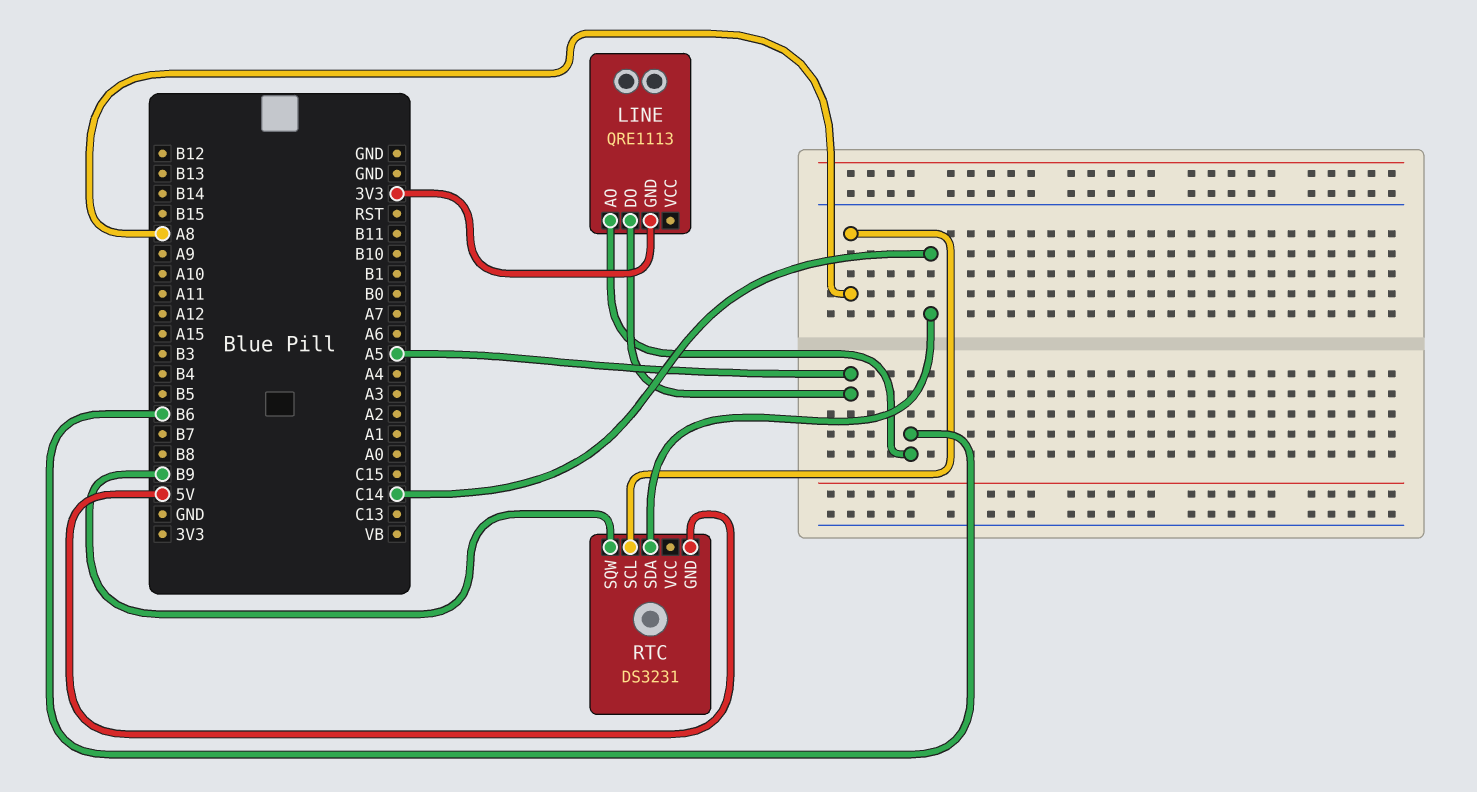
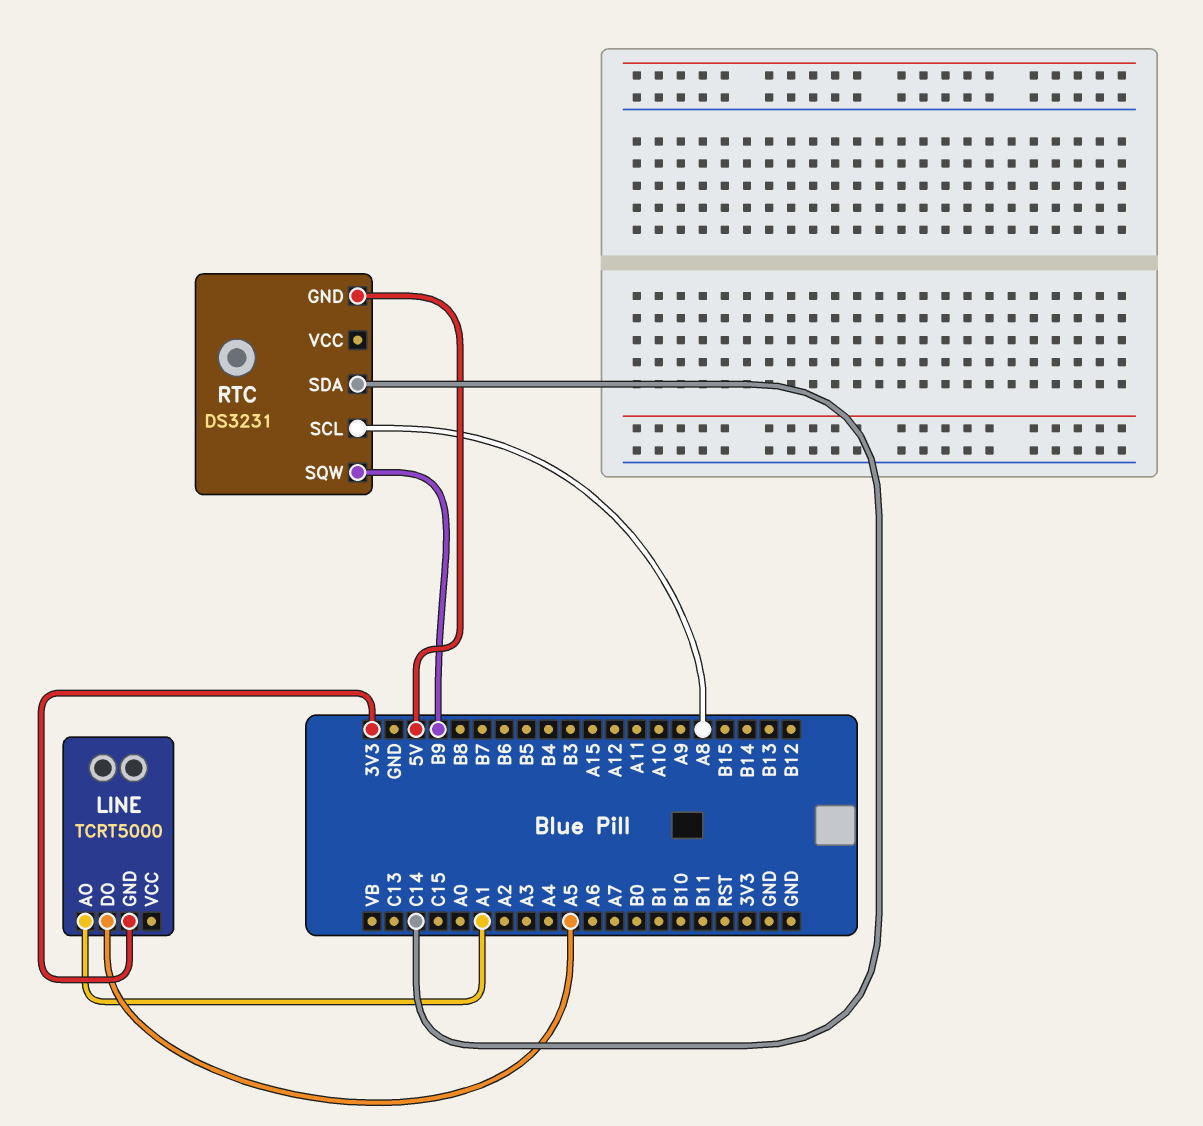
LINE: QRE1113 -> TCRT5000
LINE pin AO: B6 -> A1

